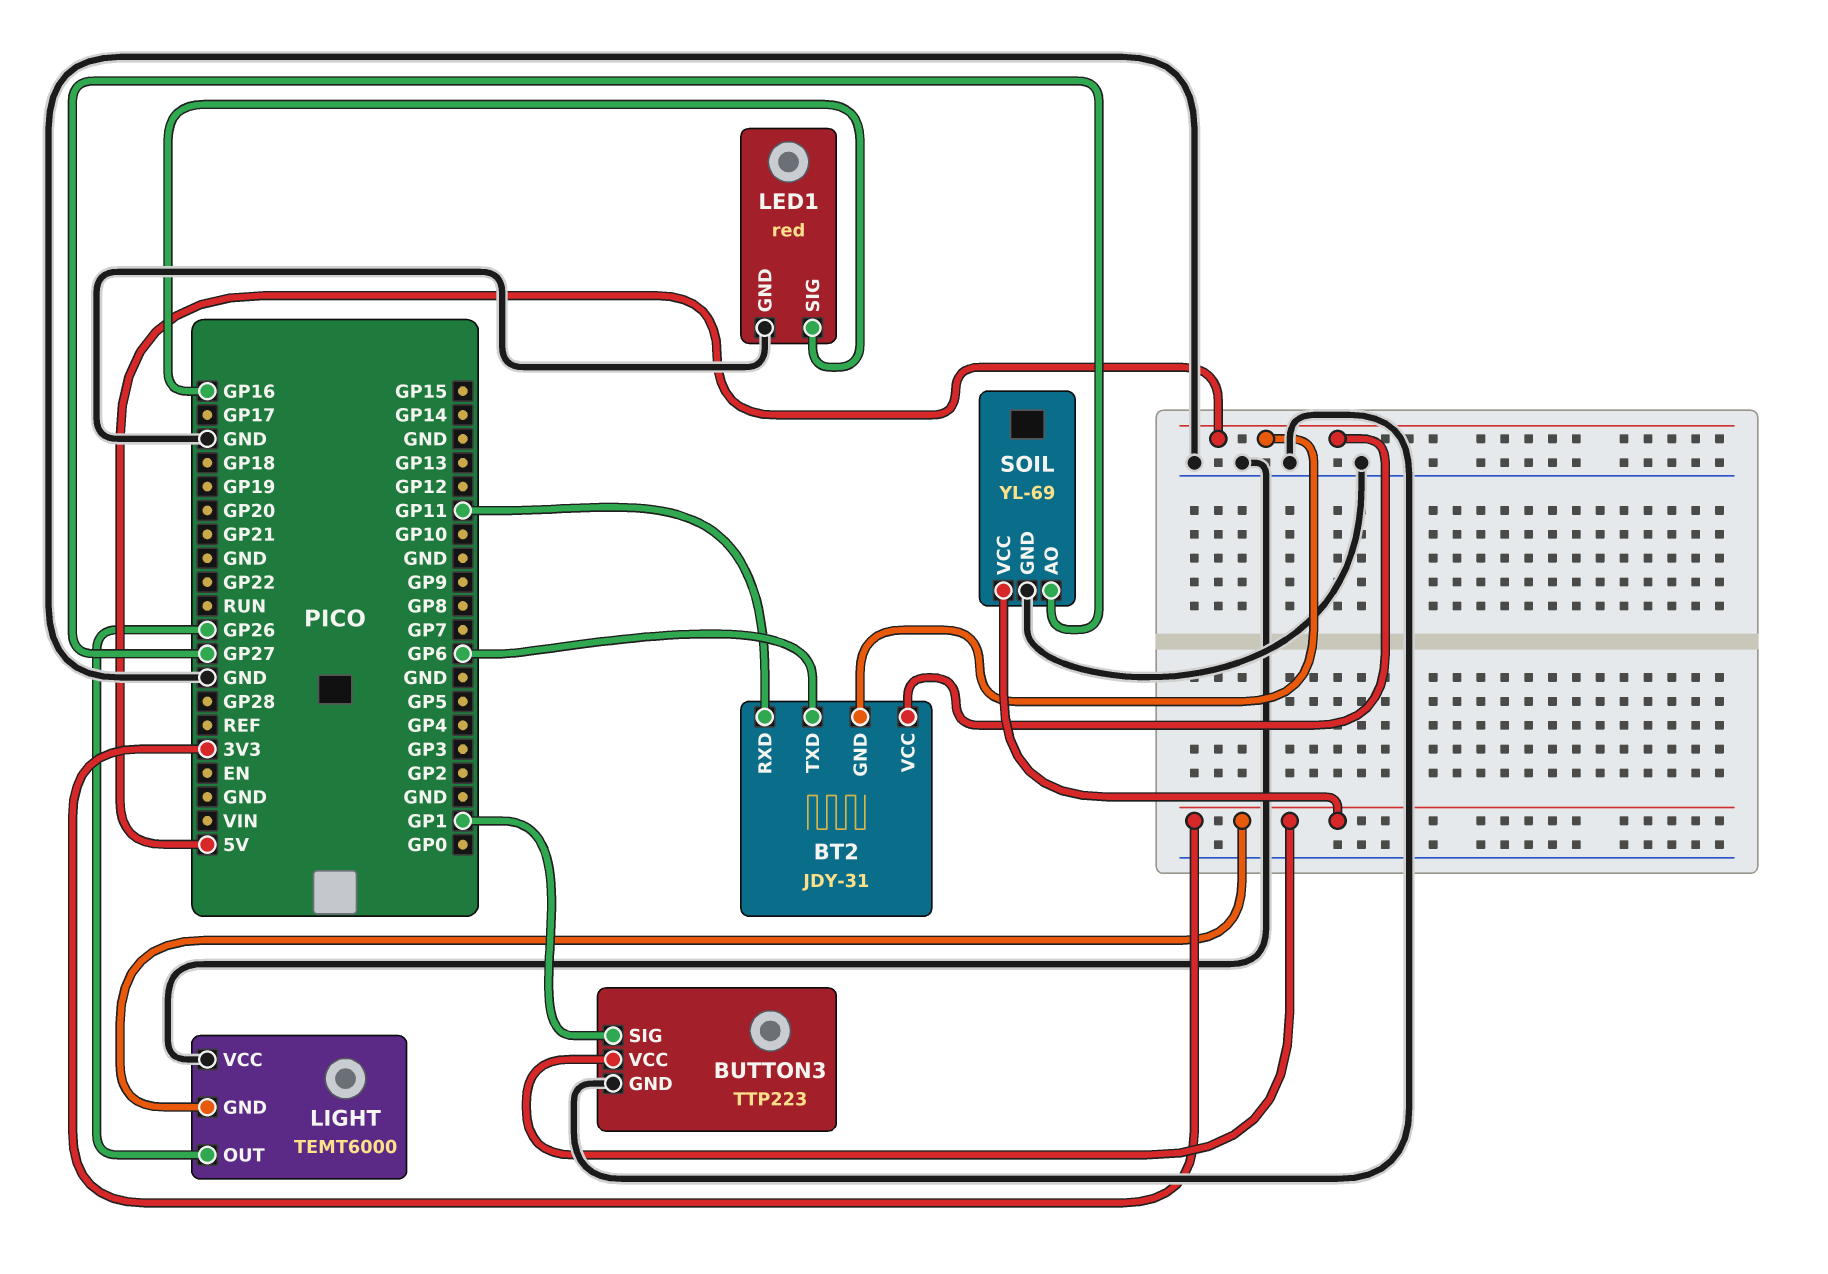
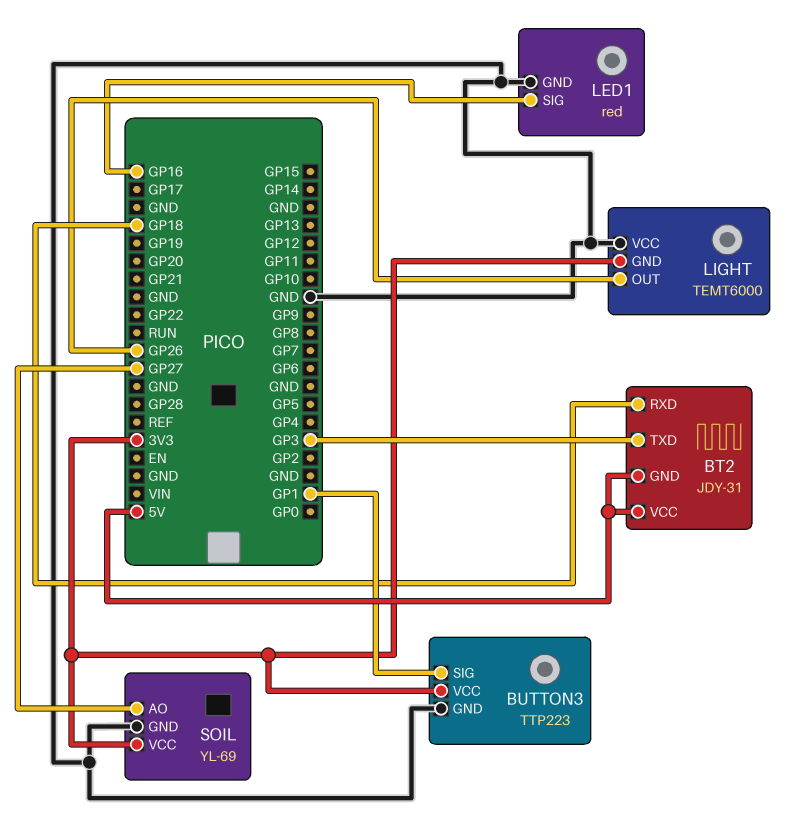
BT2 pin RXD: GP11 -> GP18
BT2 pin TXD: GP6 -> GP3

